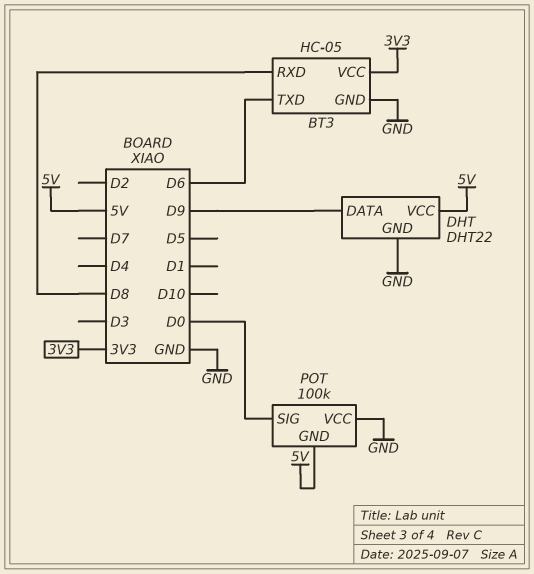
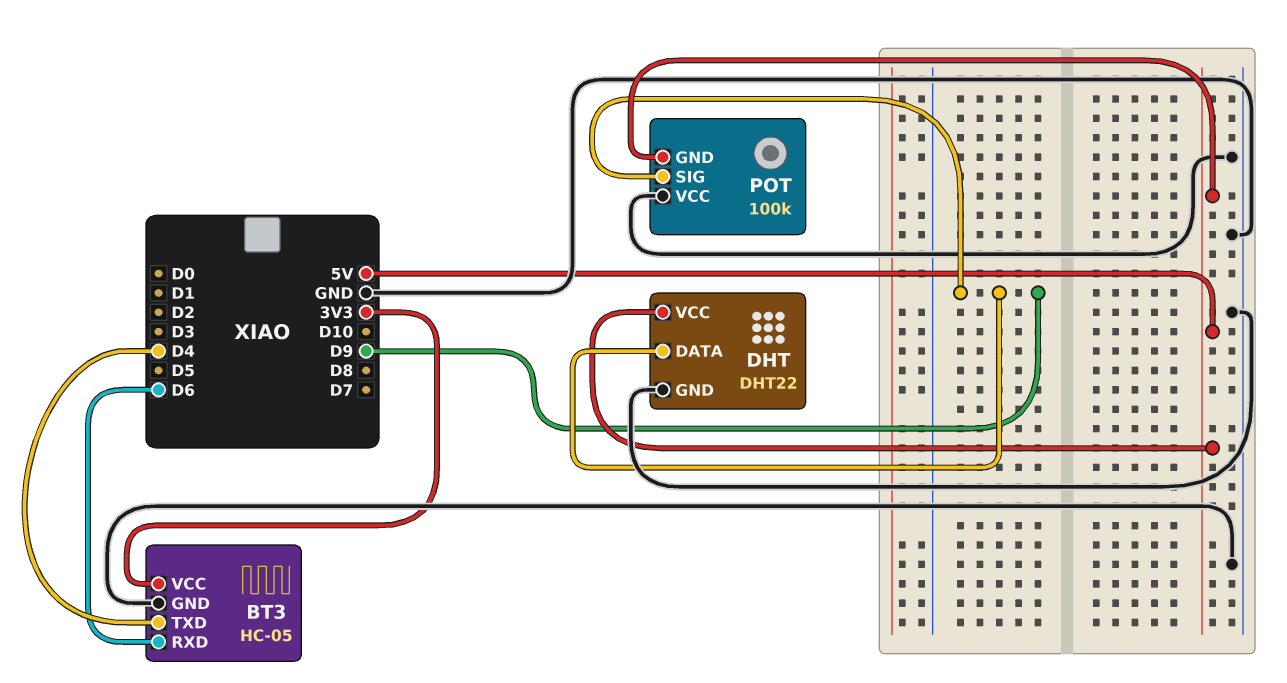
BT3 pin RXD: D8 -> D6
BT3 pin TXD: D6 -> D4
POT pin SIG: D0 -> D9

